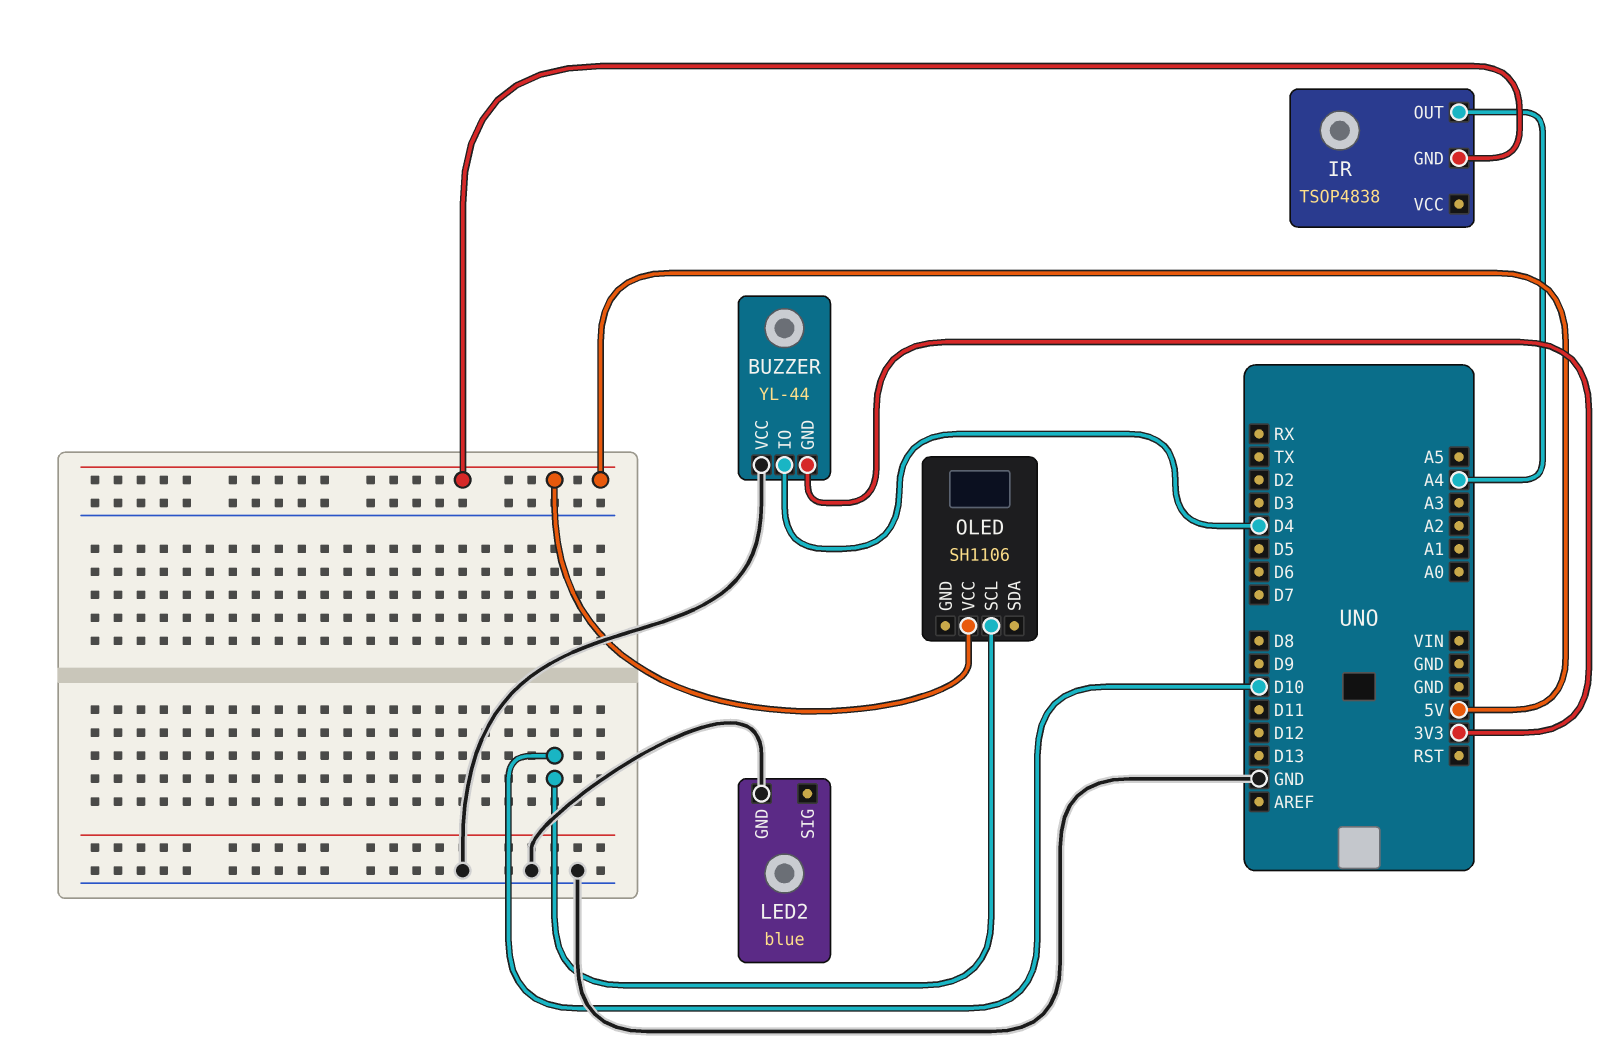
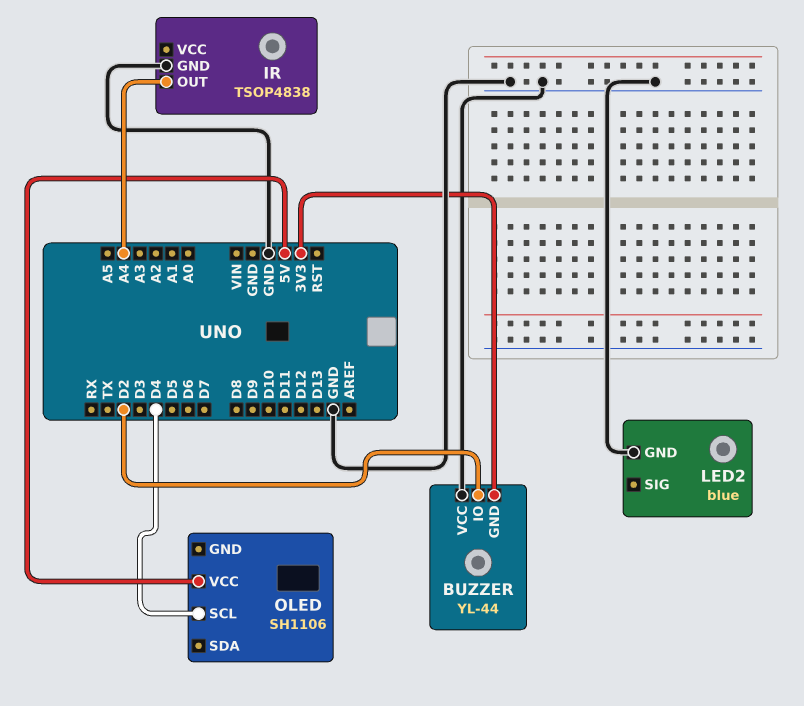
BUZZER pin IO: D4 -> D2
IR pin GND: 5V -> GND
OLED pin SCL: D10 -> D4

